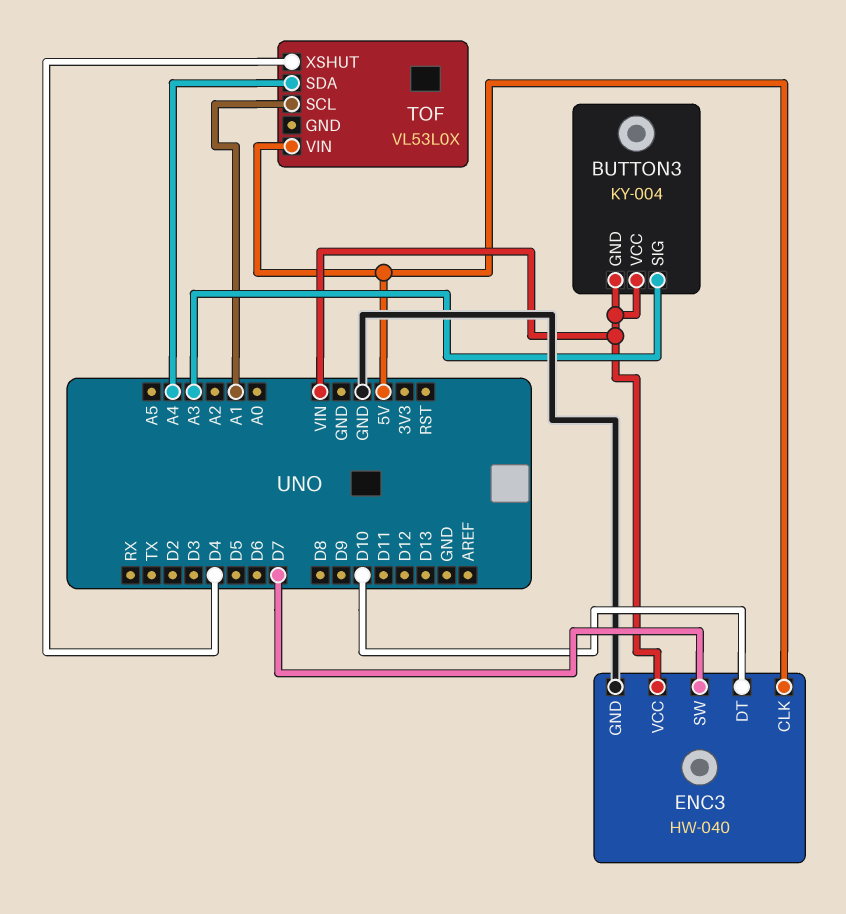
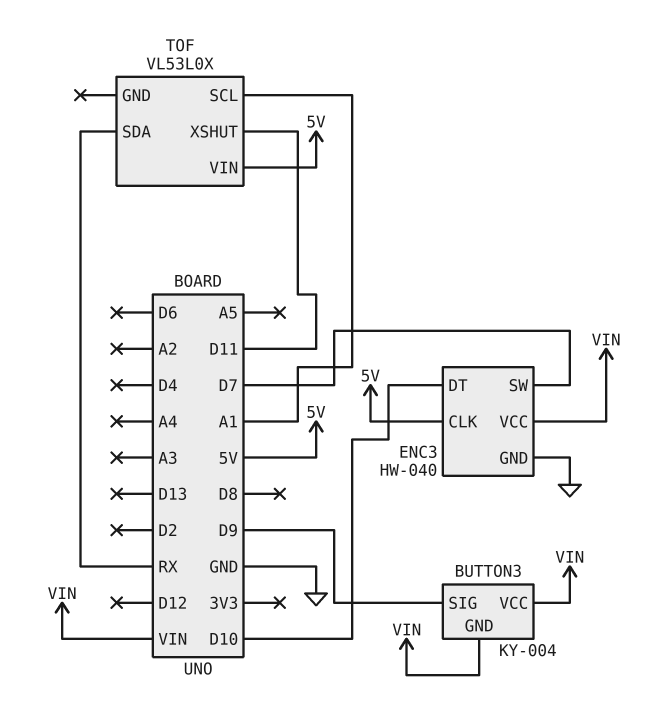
BUTTON3 pin SIG: A3 -> D9
TOF pin SDA: A4 -> RX
TOF pin XSHUT: D4 -> D11

